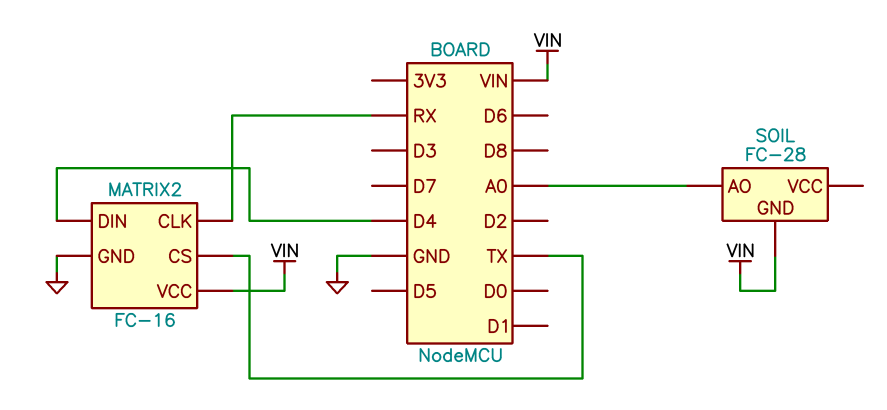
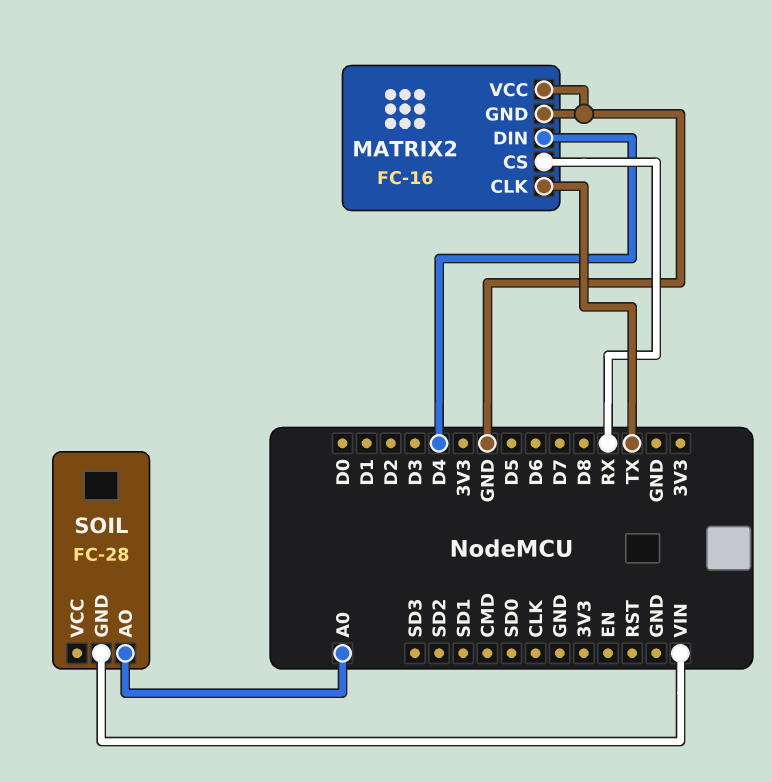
MATRIX2 pin CLK: RX -> TX
MATRIX2 pin CS: TX -> RX
MATRIX2 pin VCC: VIN -> GND

